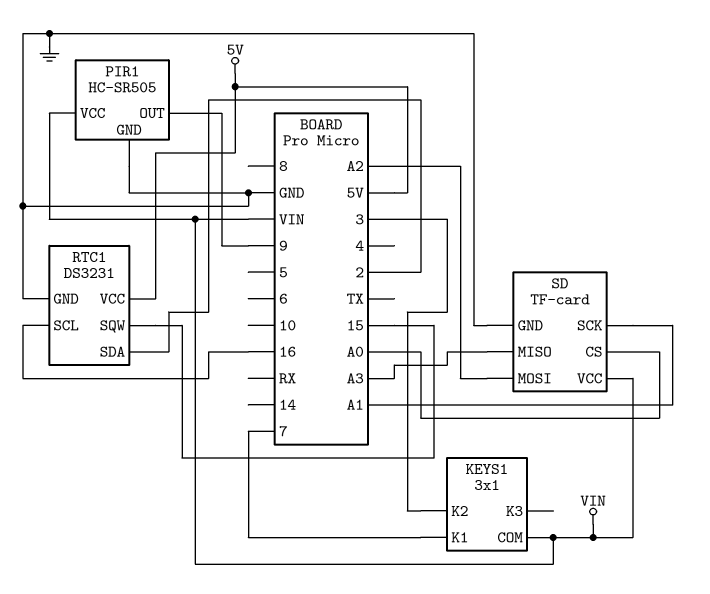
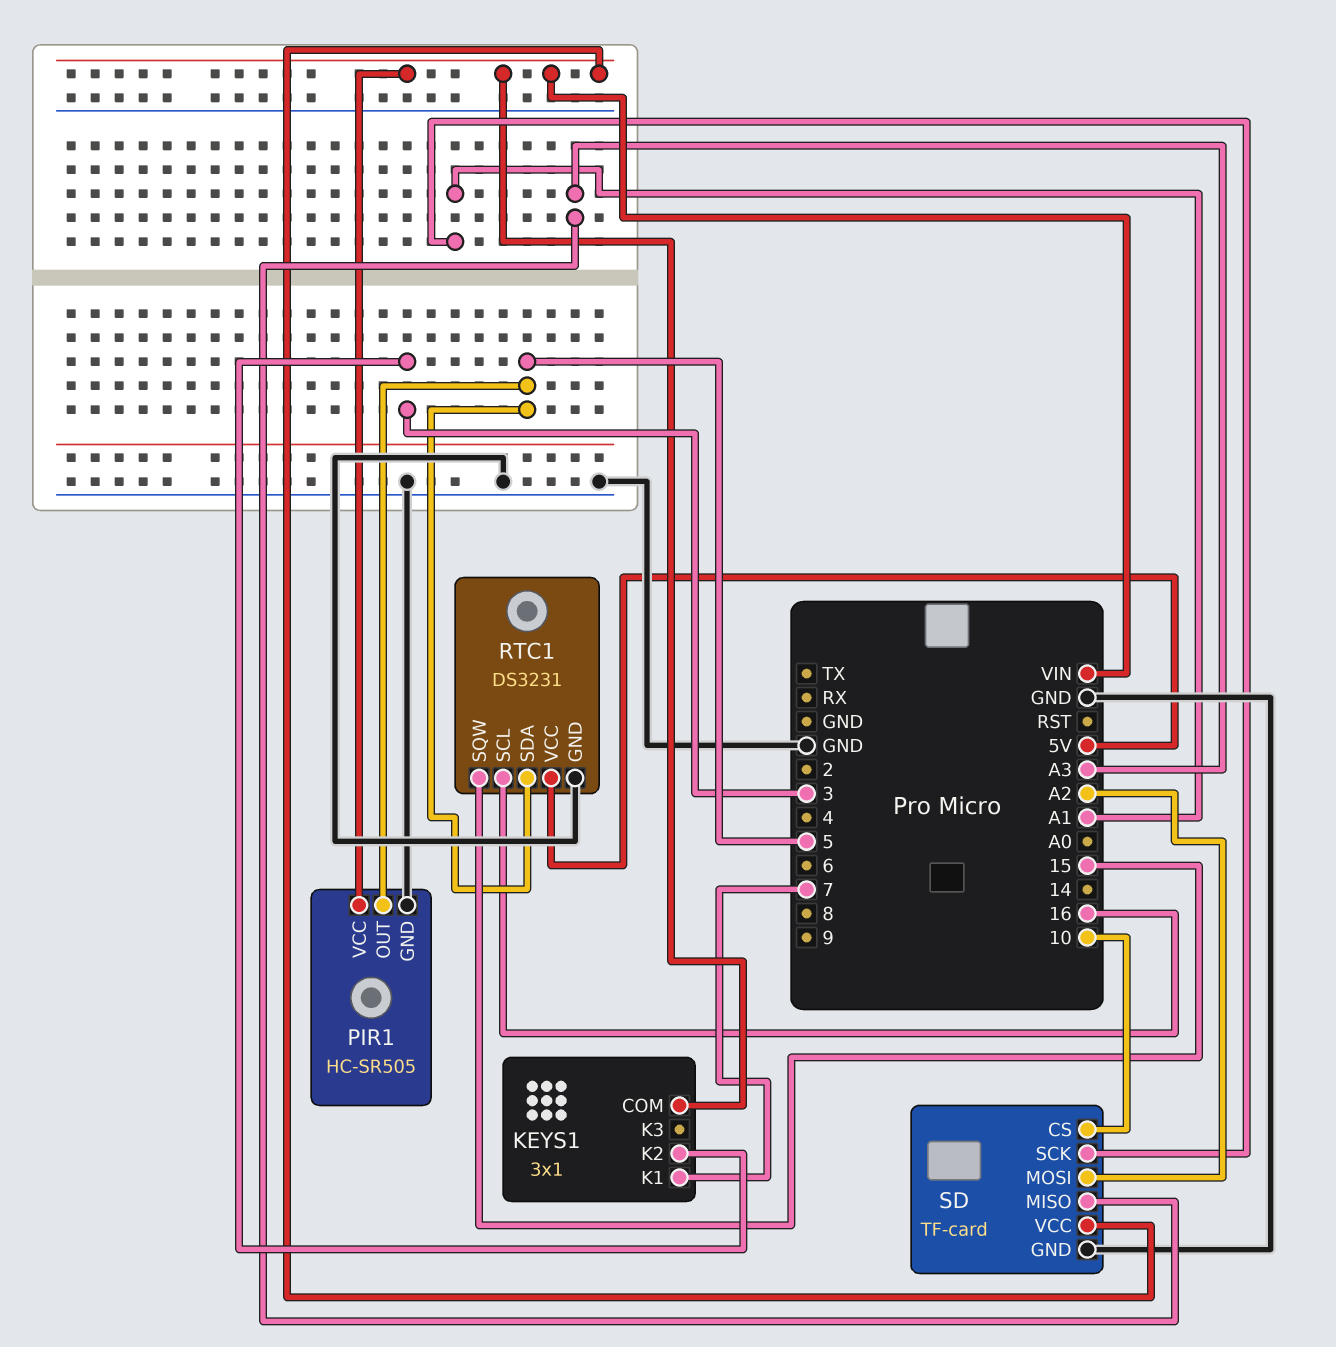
PIR1 pin OUT: 9 -> 5
RTC1 pin SDA: 2 -> 5
SD pin CS: A0 -> 10

